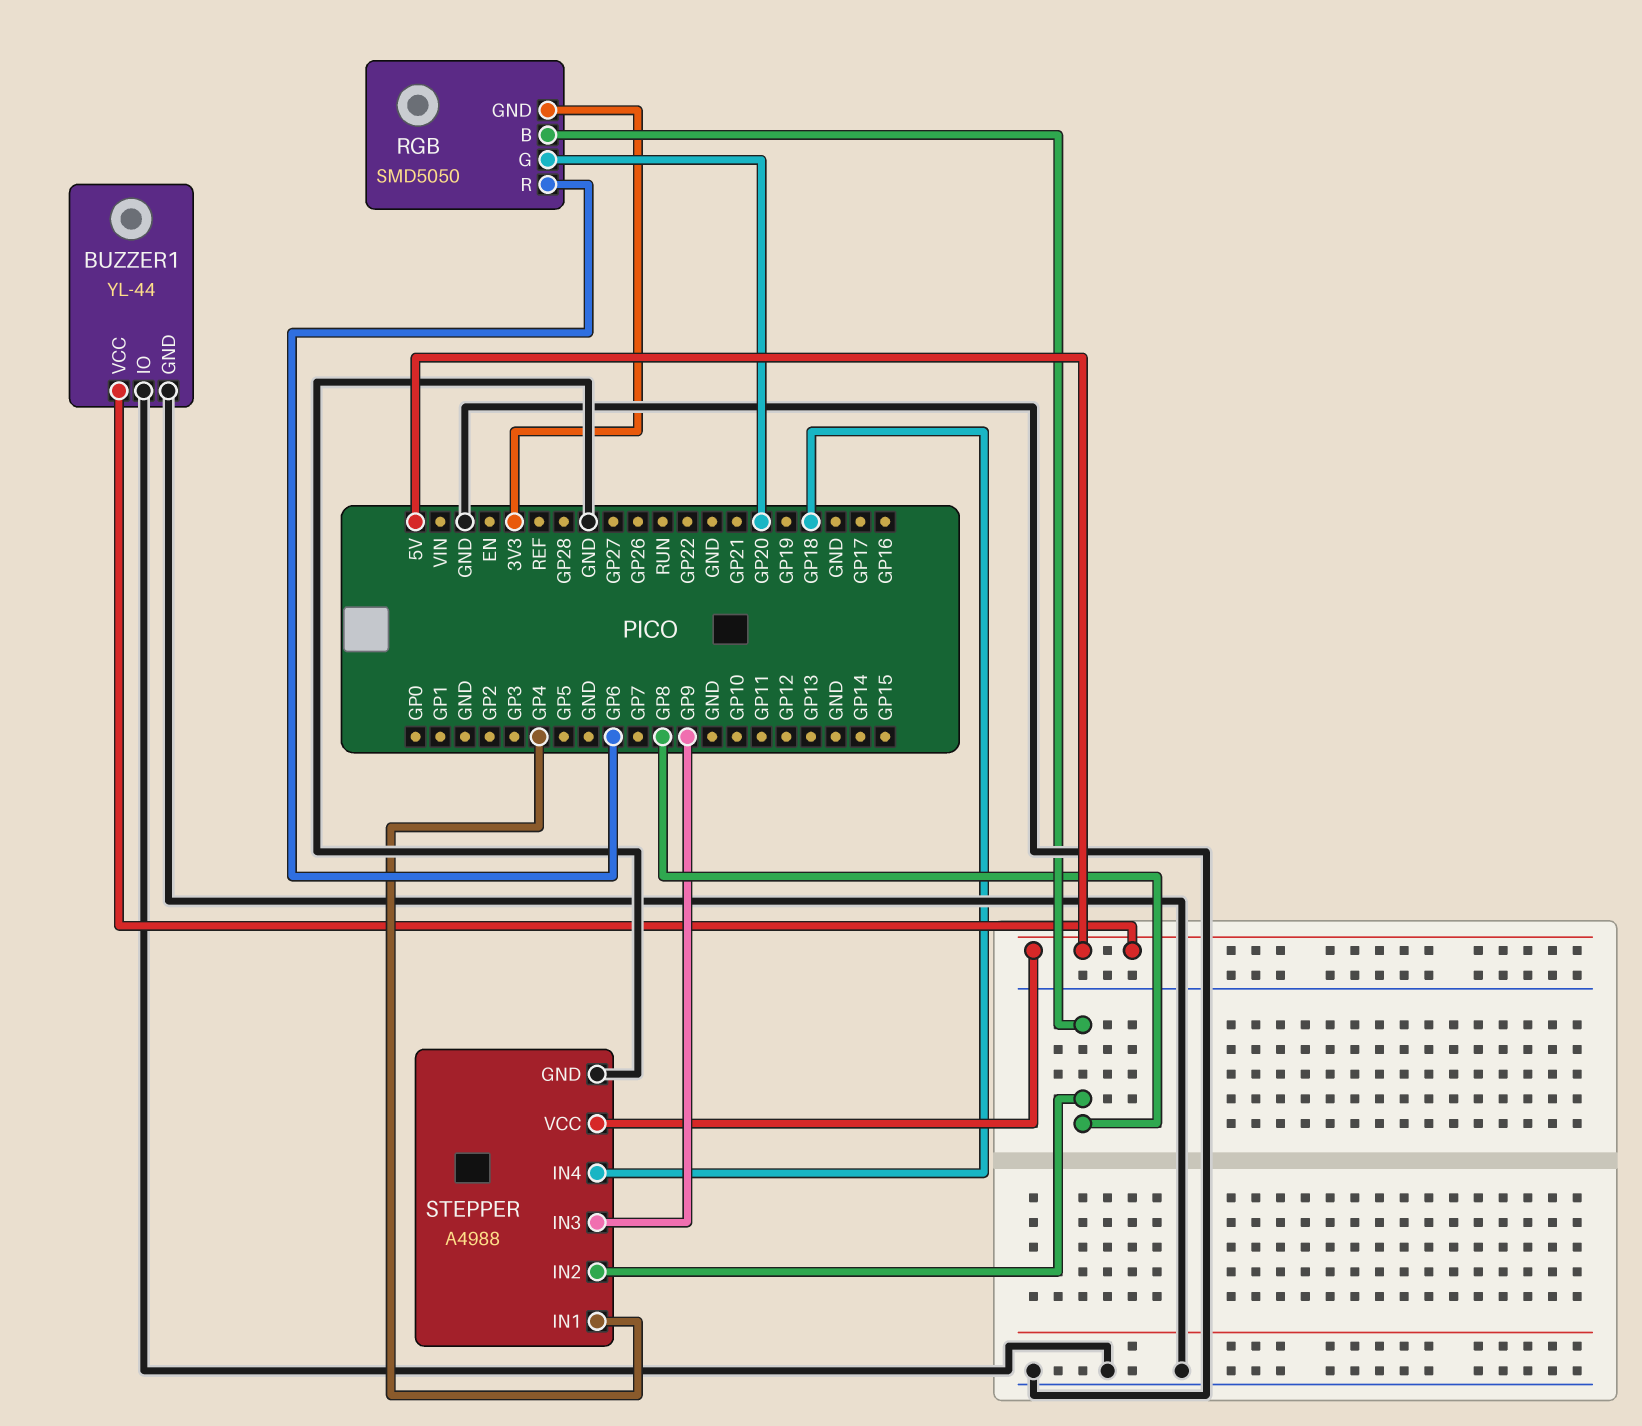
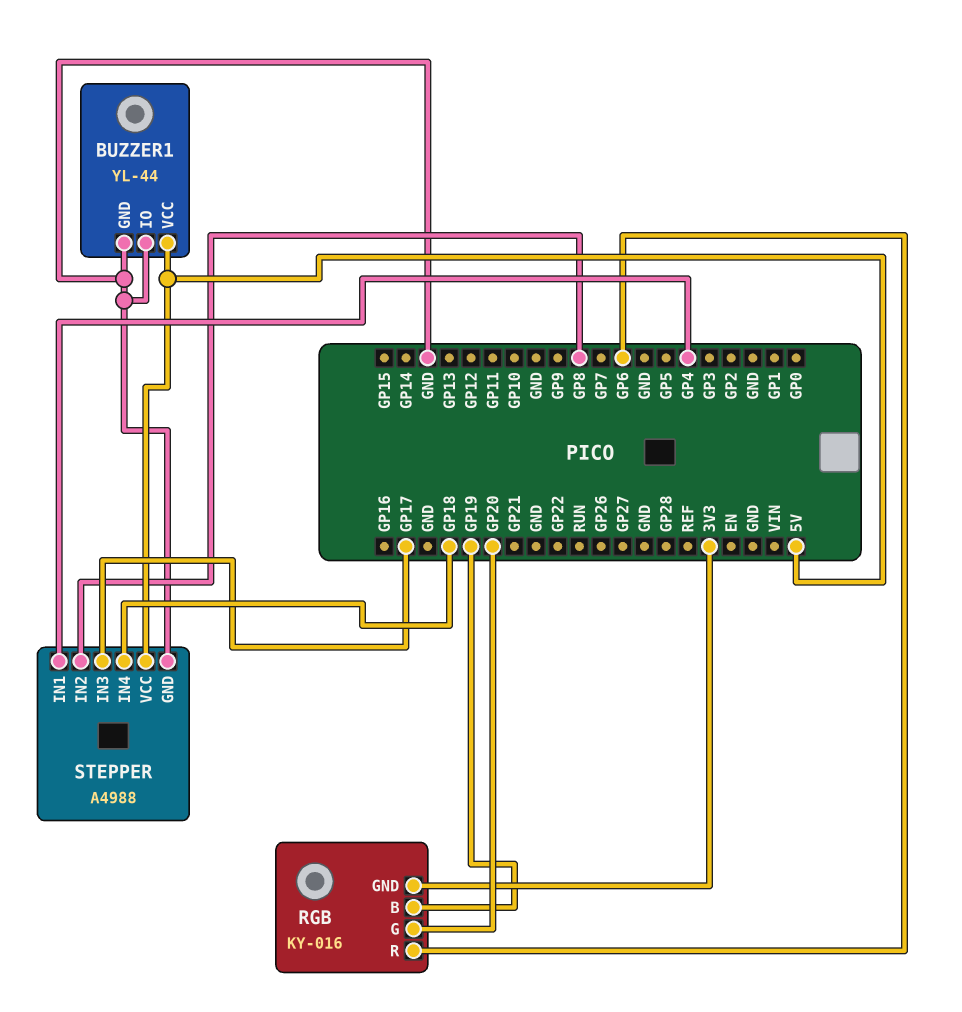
RGB: SMD5050 -> KY-016
RGB pin B: GP8 -> GP19
STEPPER pin IN3: GP9 -> GP17

